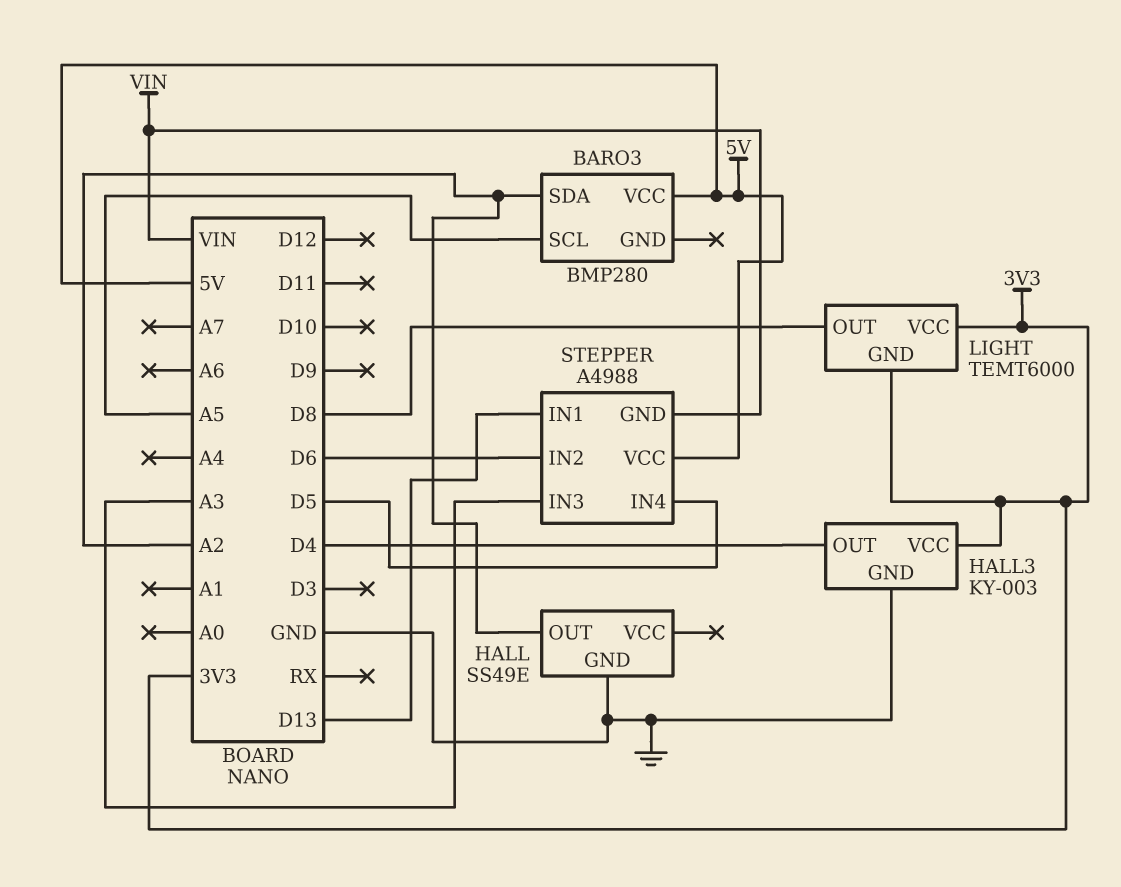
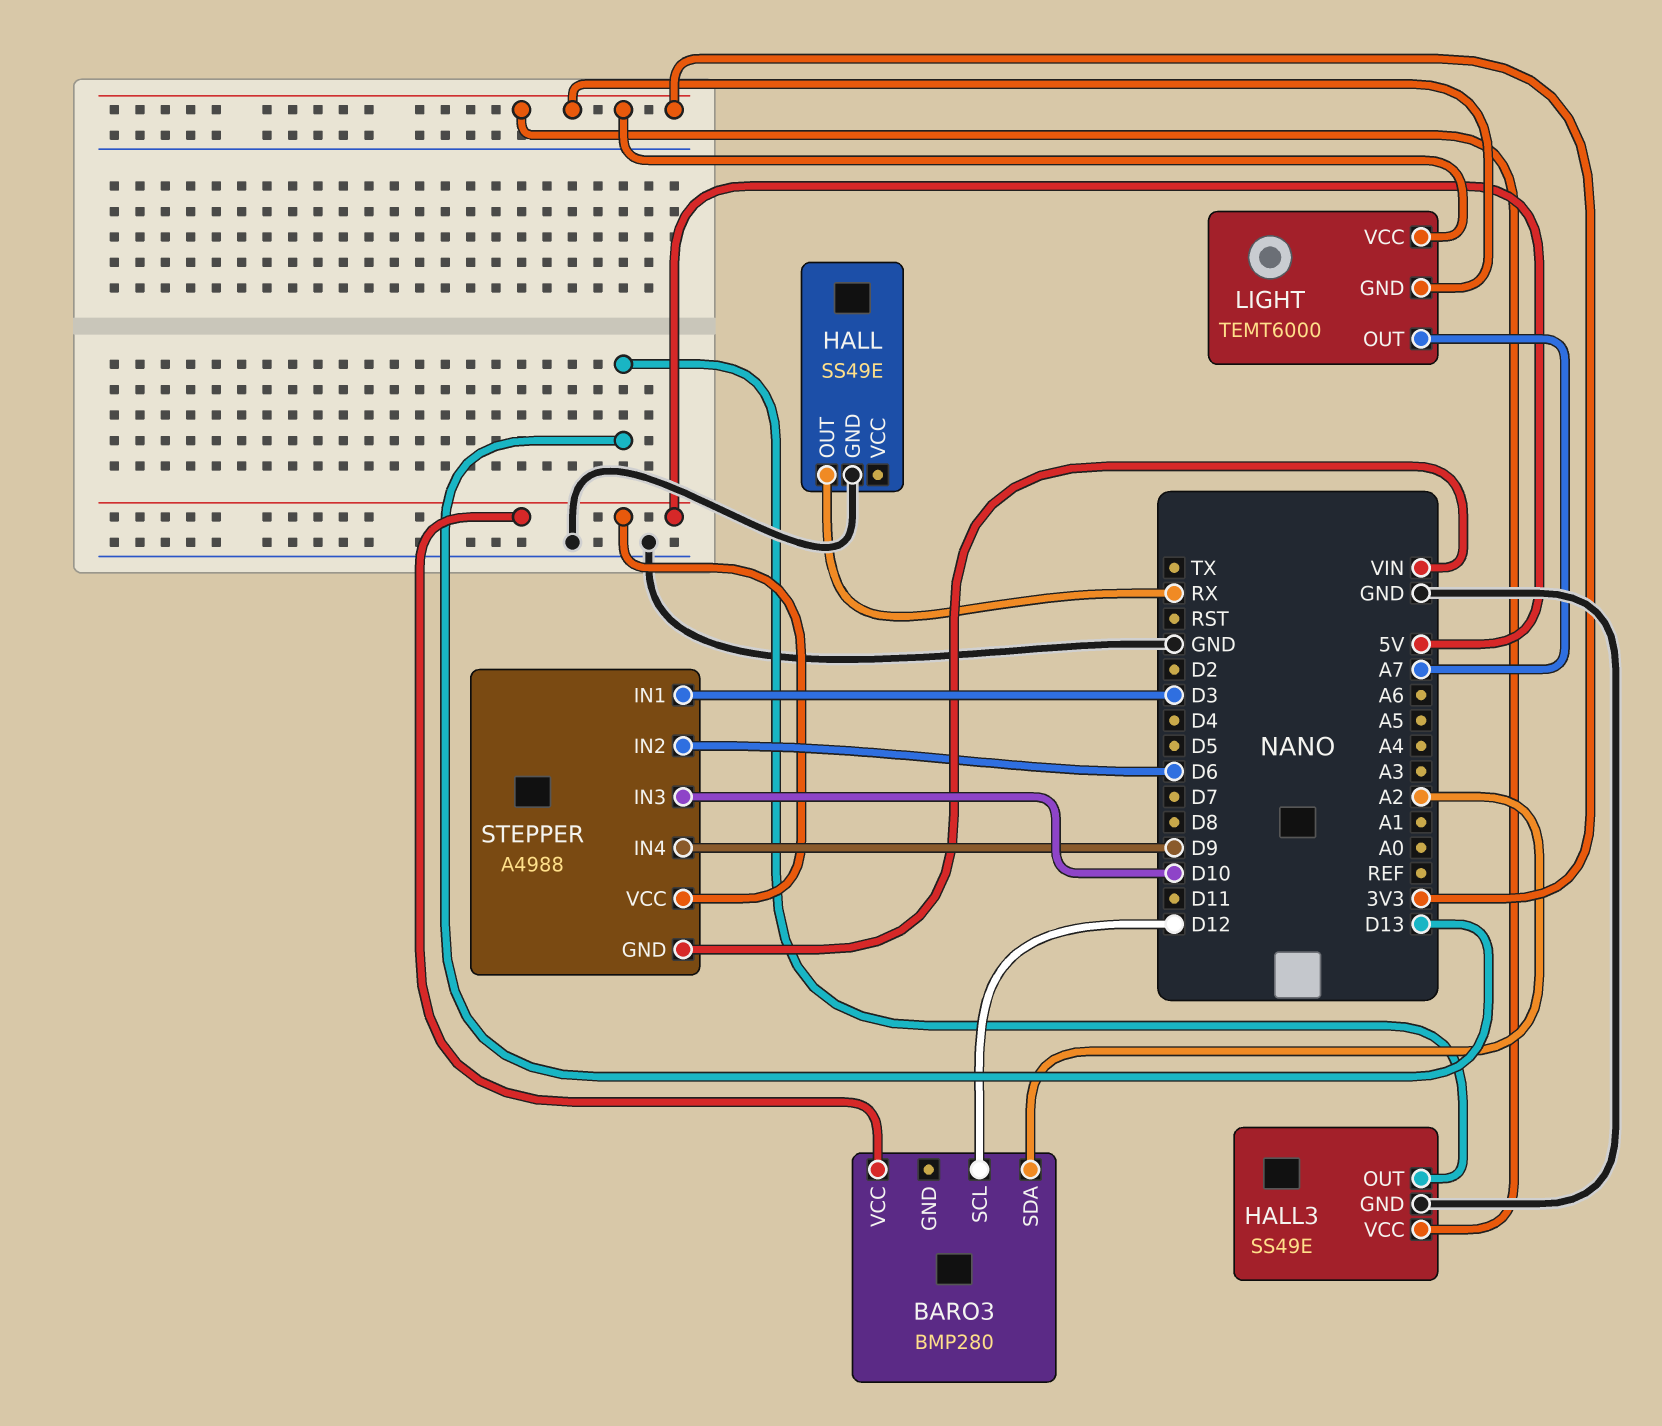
BARO3 pin SCL: A5 -> D12
HALL pin OUT: A2 -> RX
HALL3: KY-003 -> SS49E
HALL3 pin OUT: D4 -> D13
LIGHT pin OUT: D8 -> A7
STEPPER pin IN1: D13 -> D3
STEPPER pin IN3: A3 -> D10
STEPPER pin IN4: D5 -> D9

